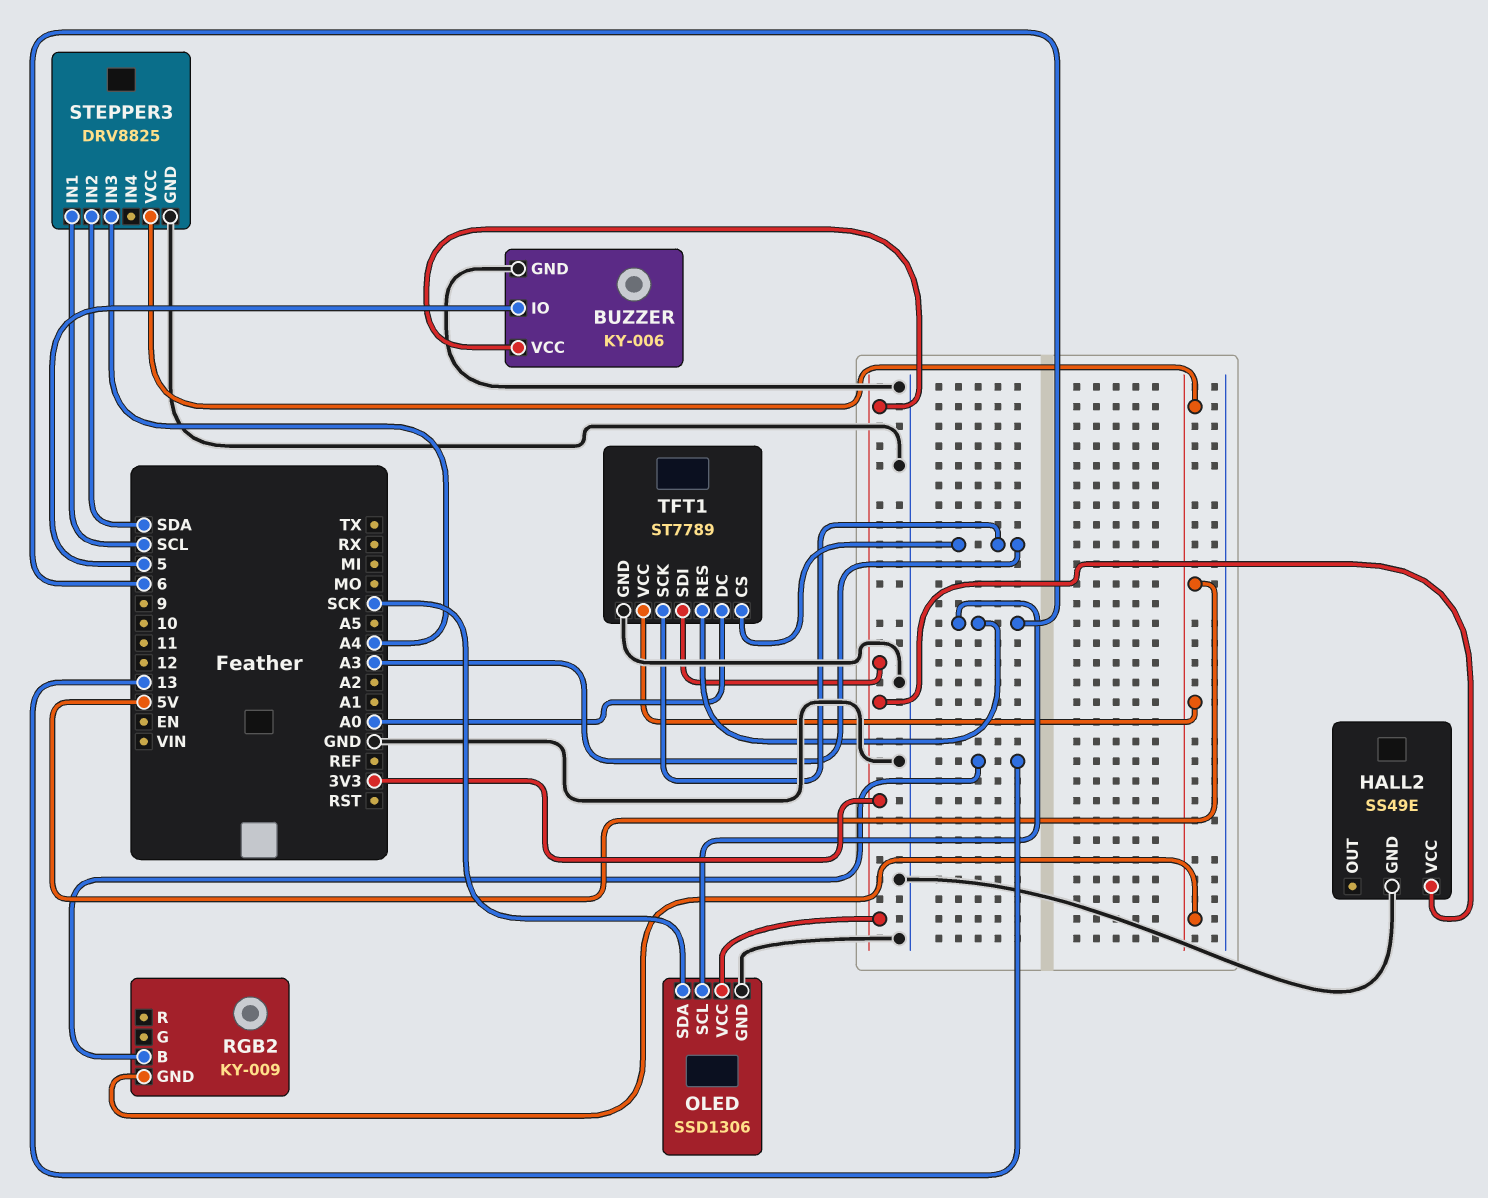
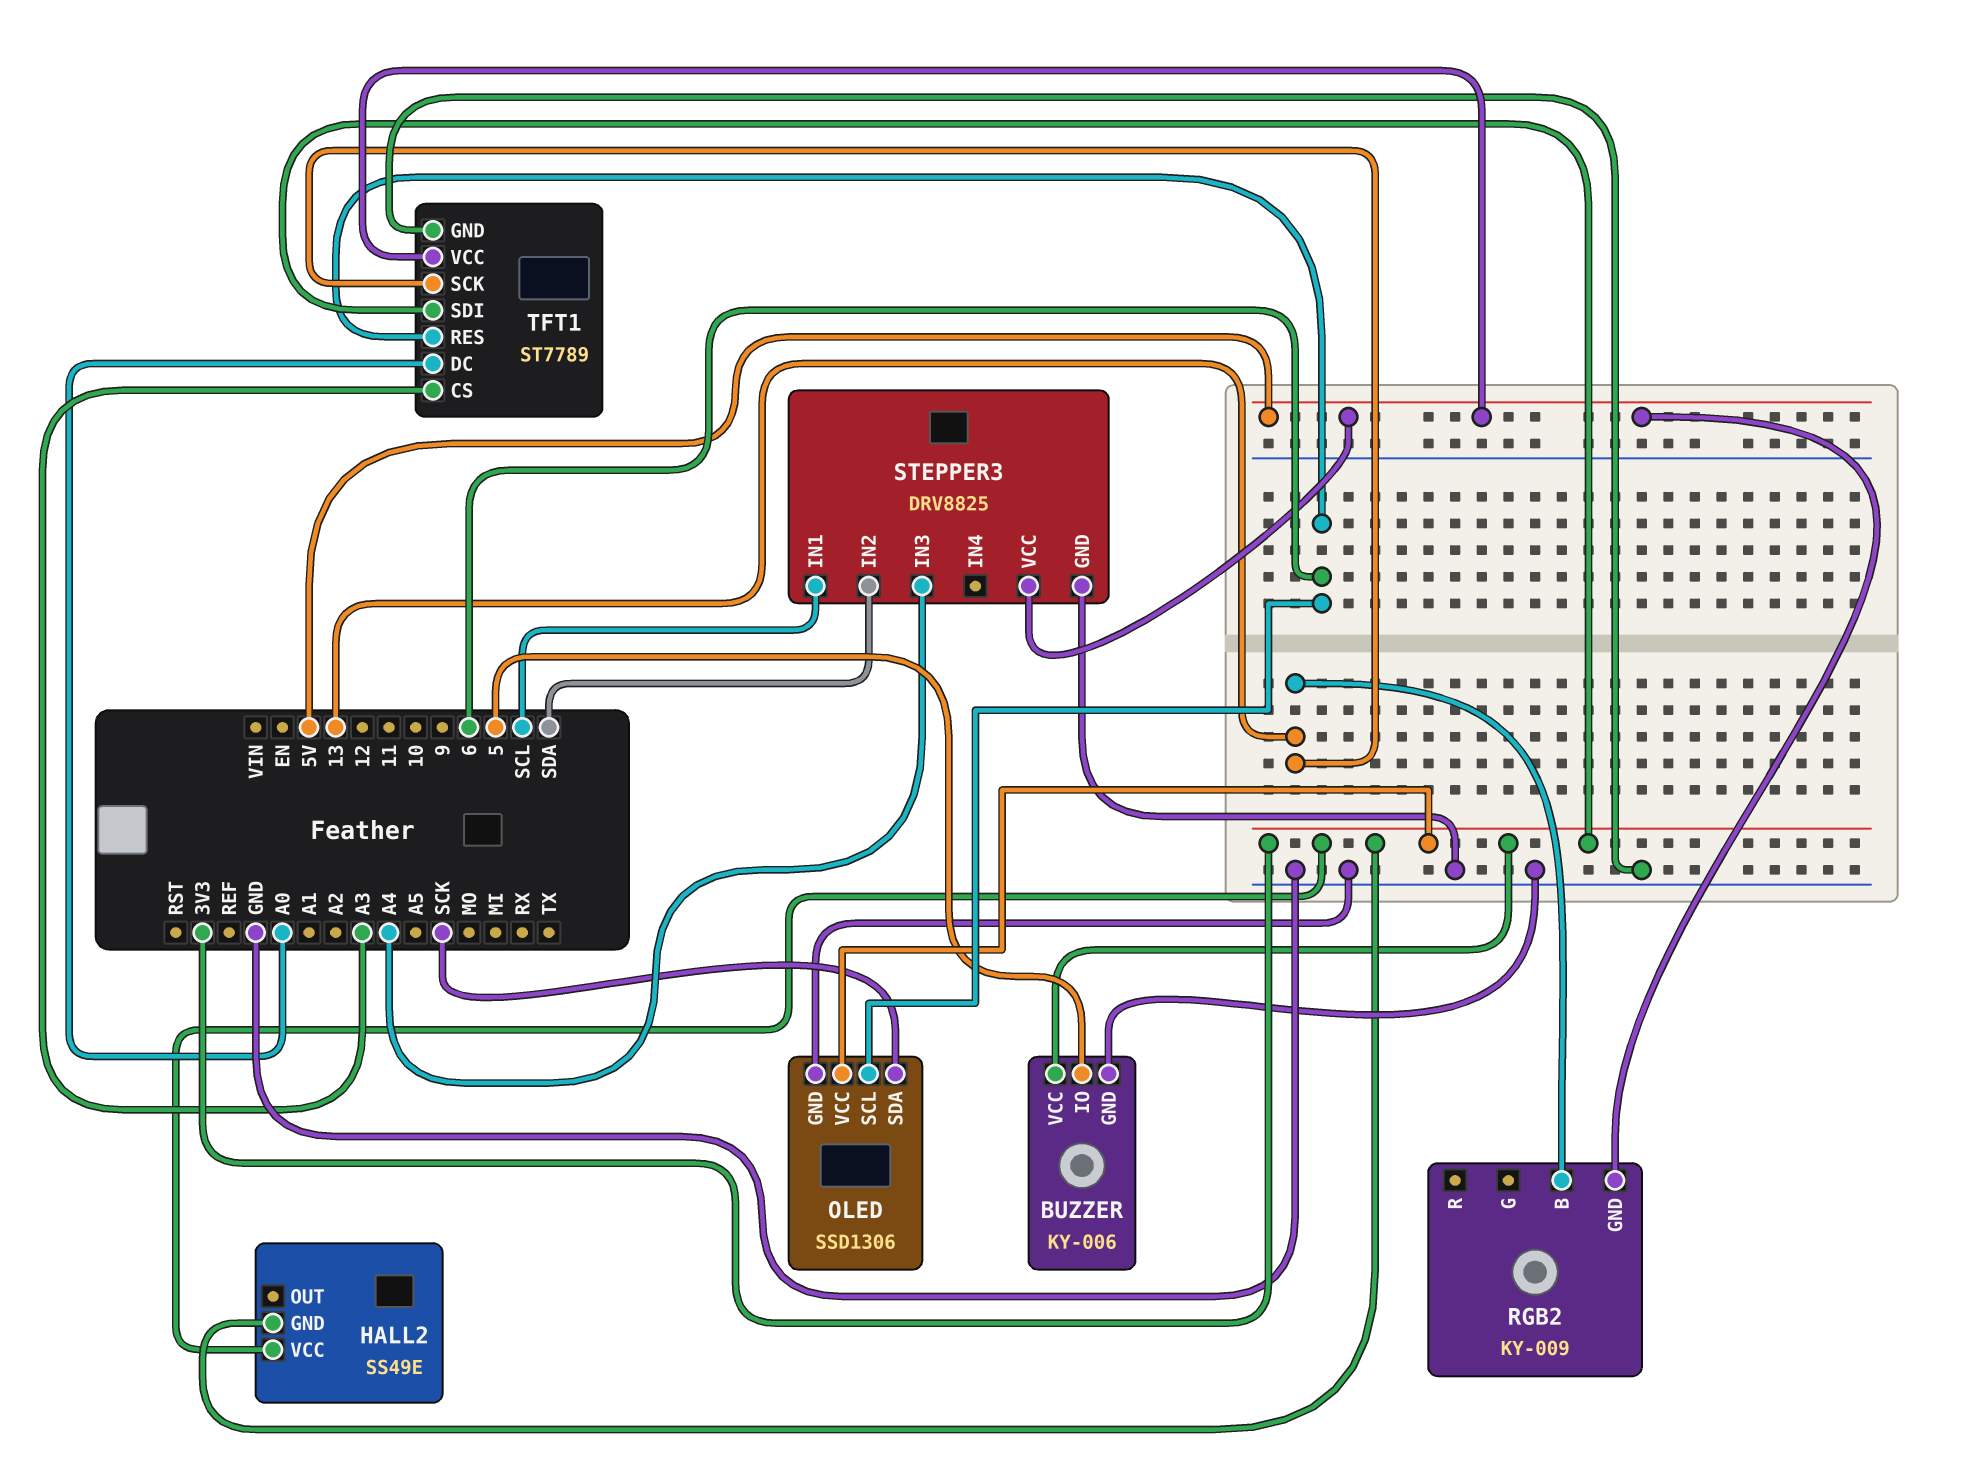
HALL2 pin GND: GND -> 3V3
TFT1 pin SCK: A3 -> 13

